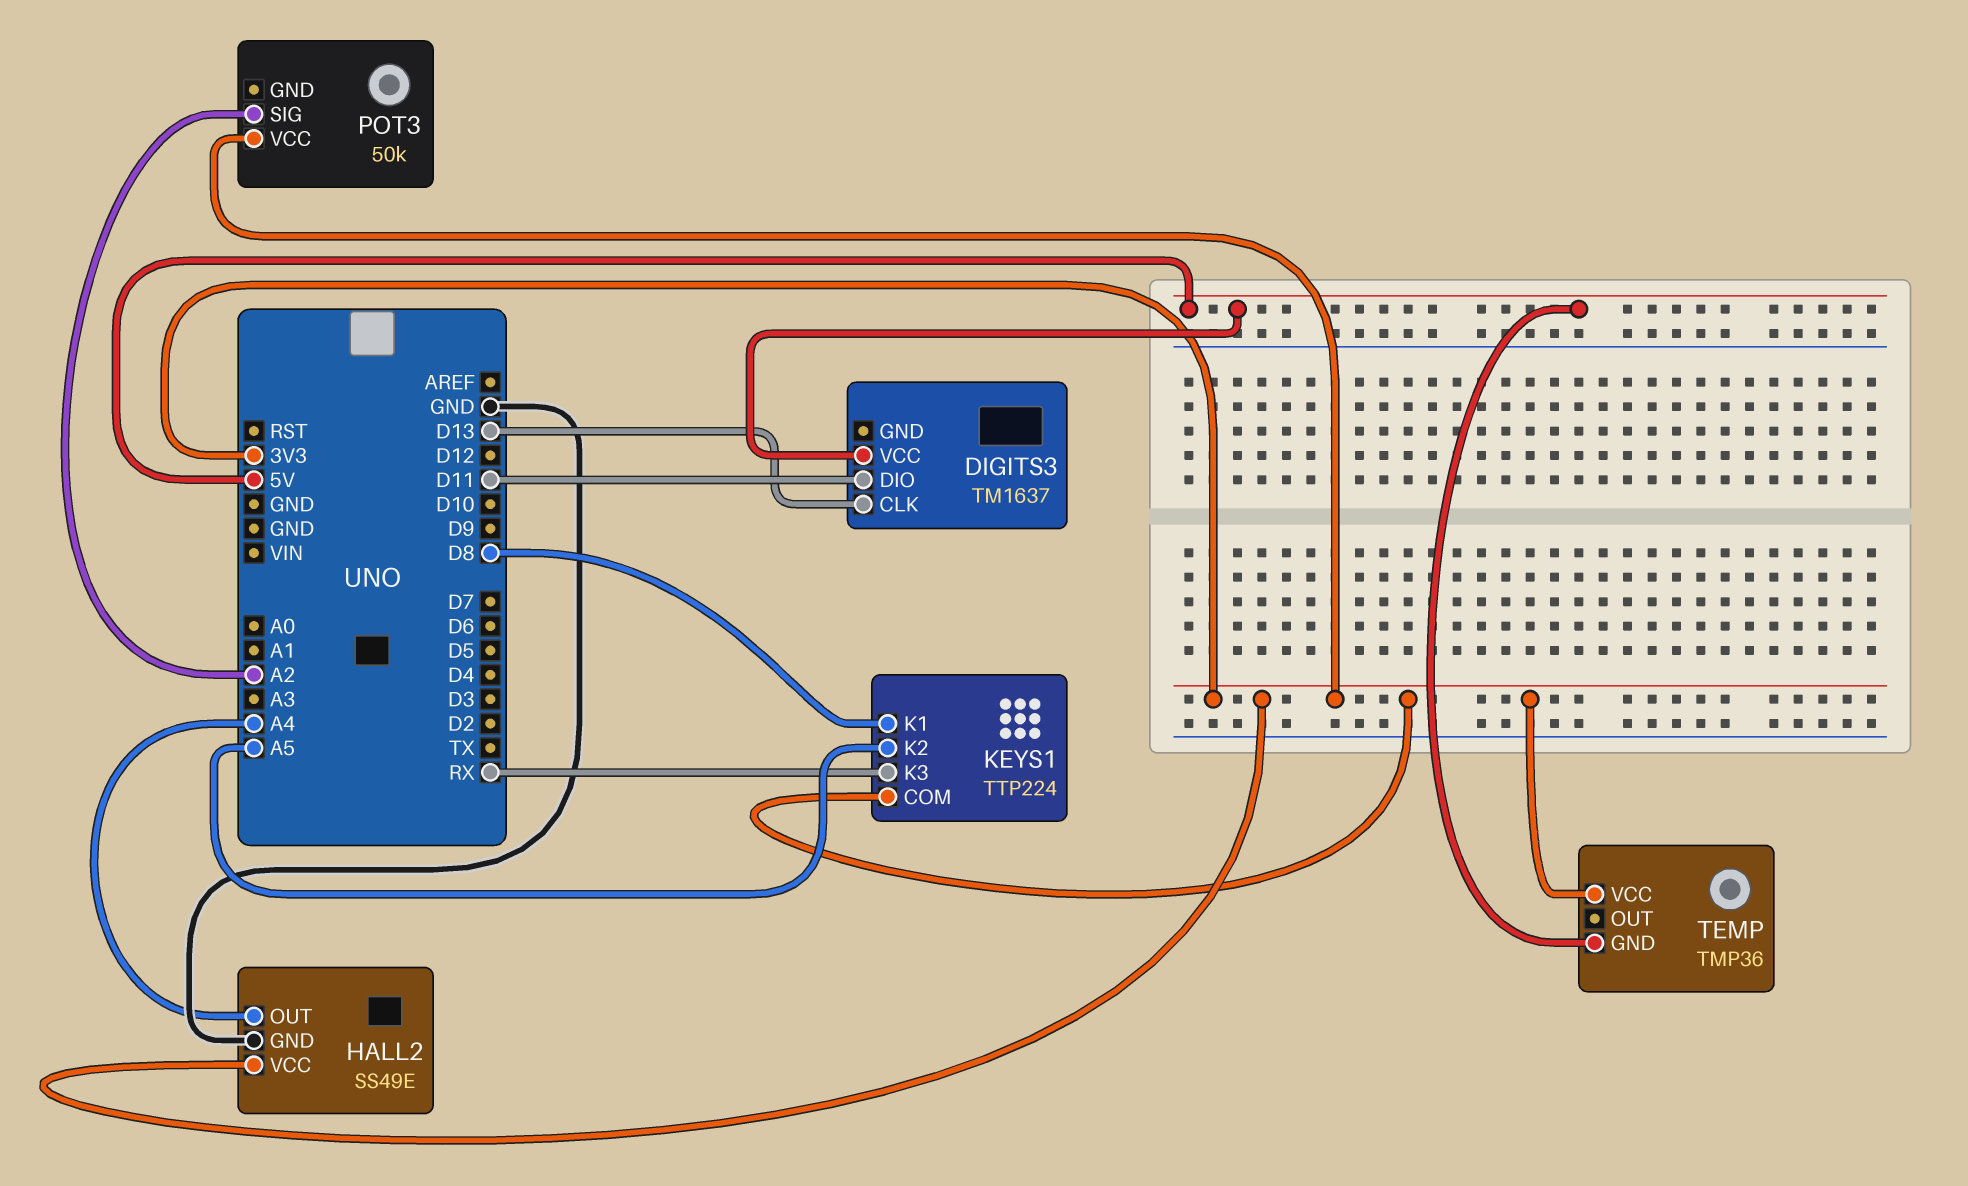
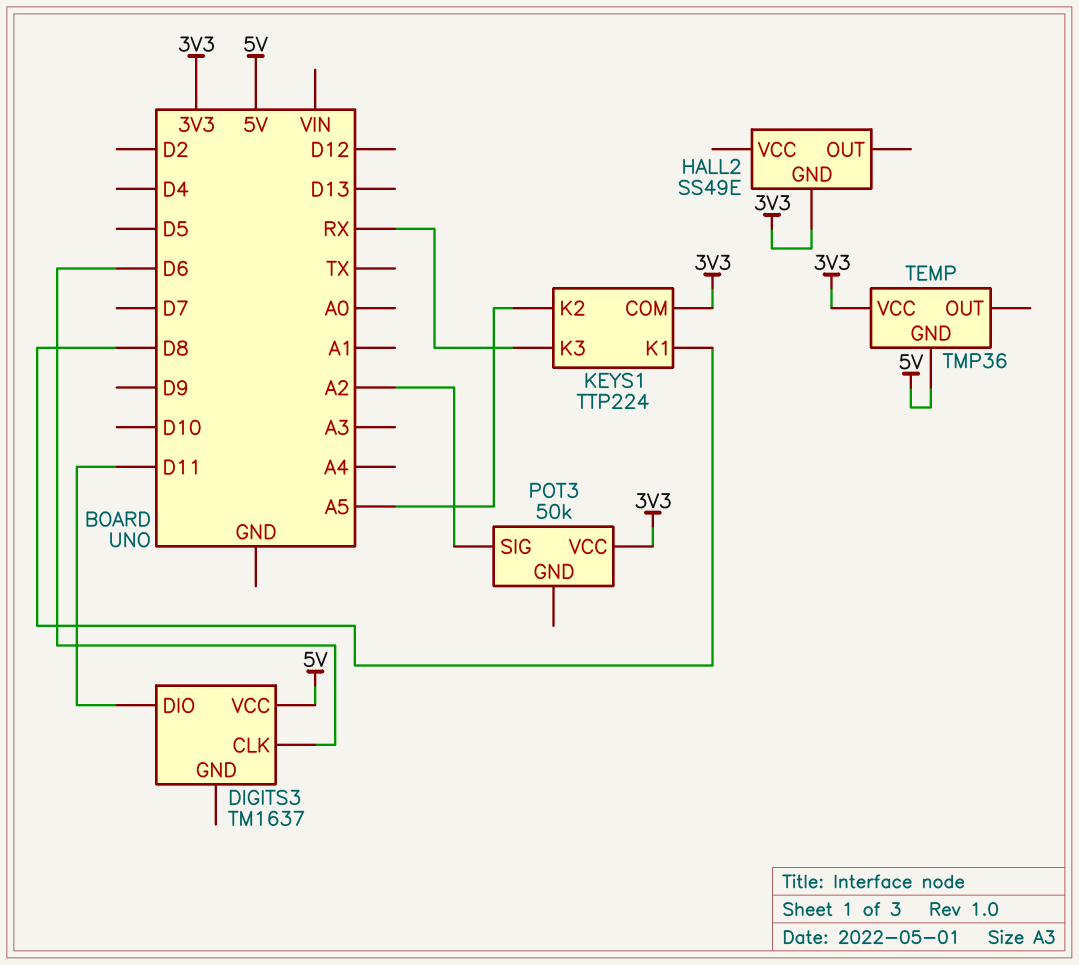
DIGITS3 pin CLK: D13 -> D6
HALL2 pin GND: GND -> 3V3
HALL2 pin OUT: A4 -> none
HALL2 pin VCC: 3V3 -> none

